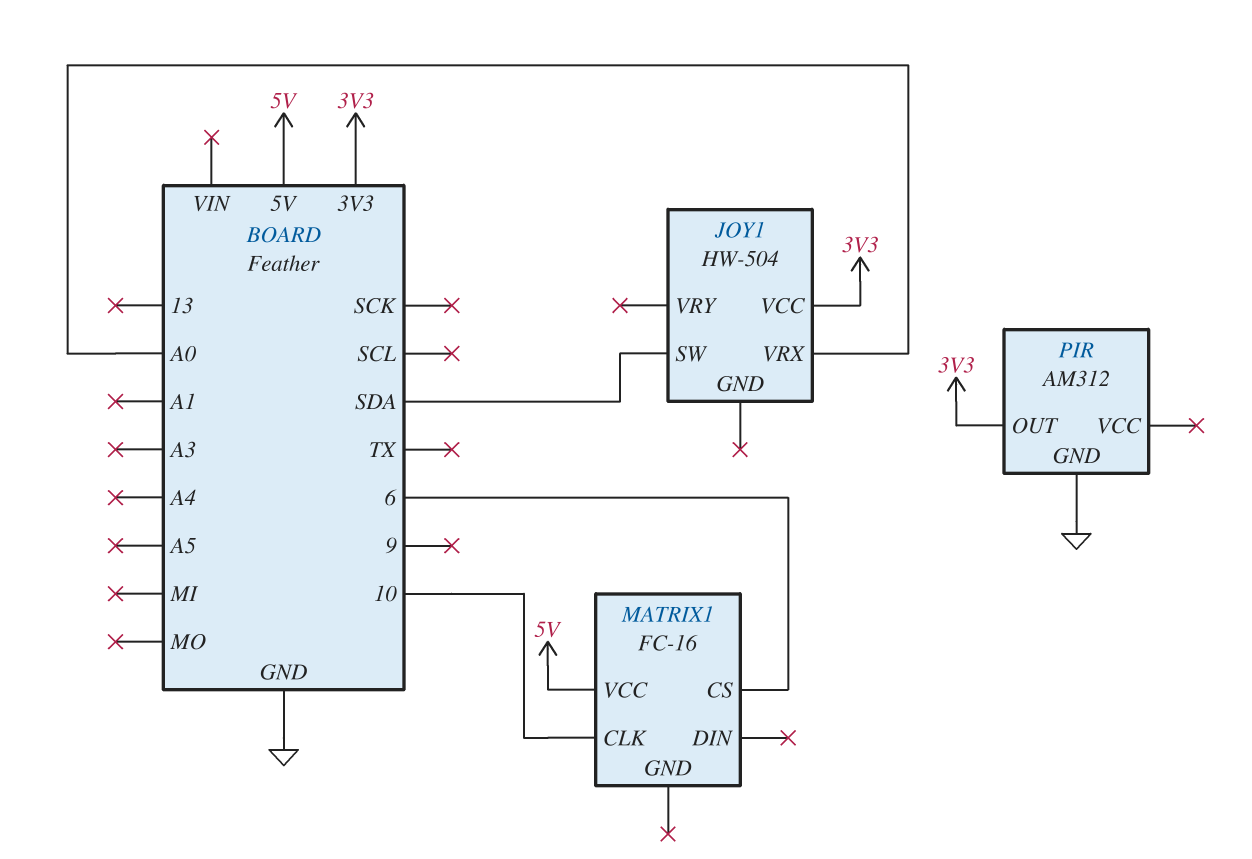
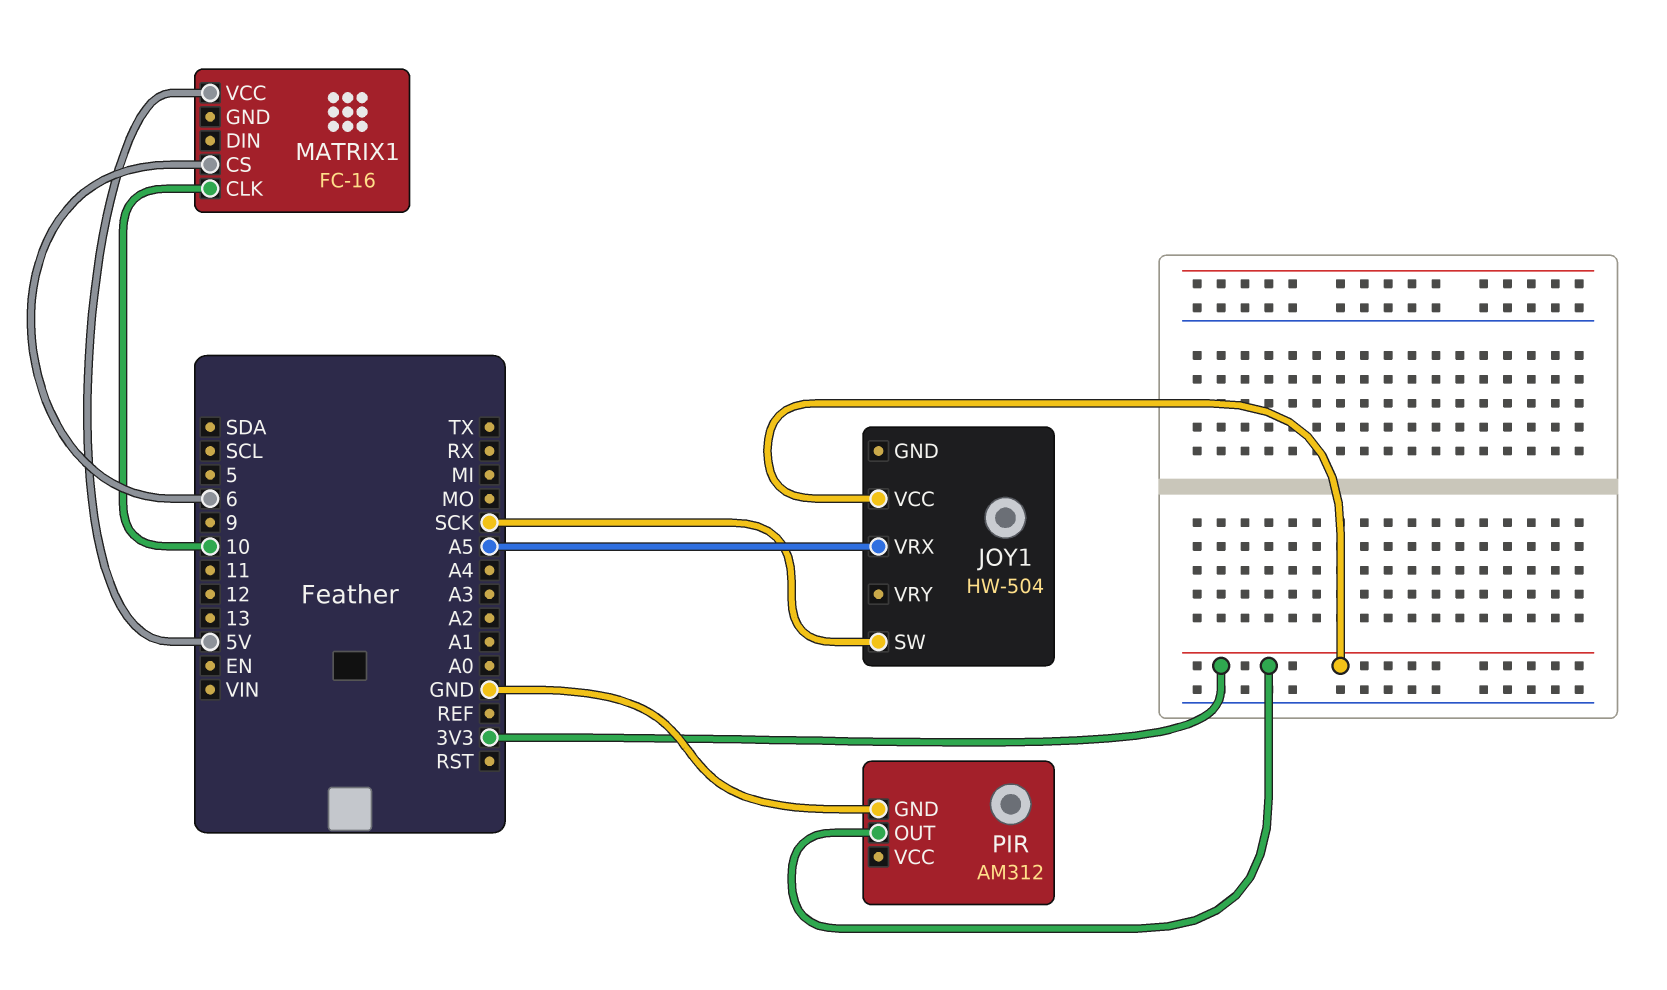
JOY1 pin SW: SDA -> SCK
JOY1 pin VRX: A0 -> A5

